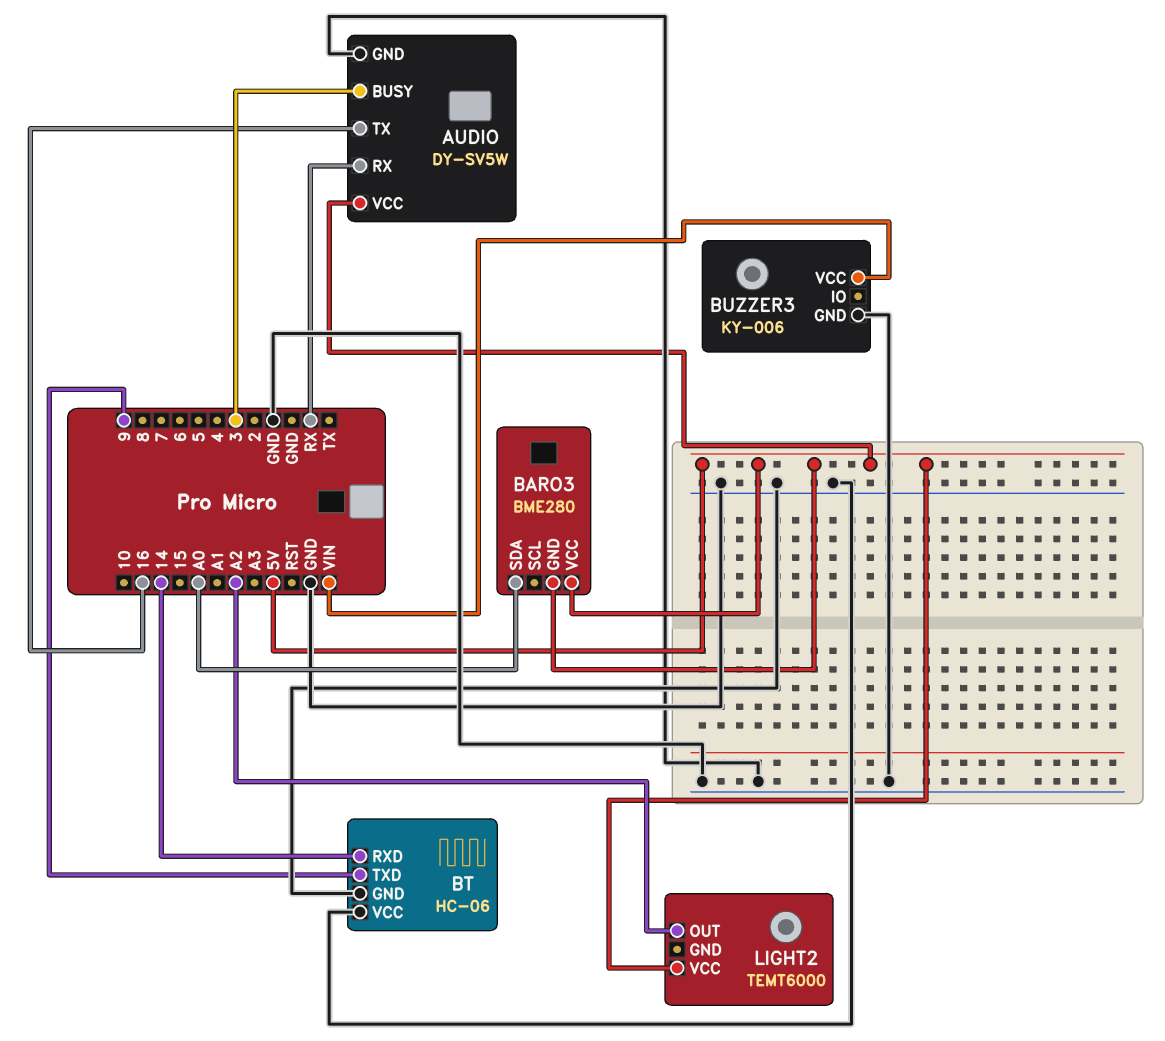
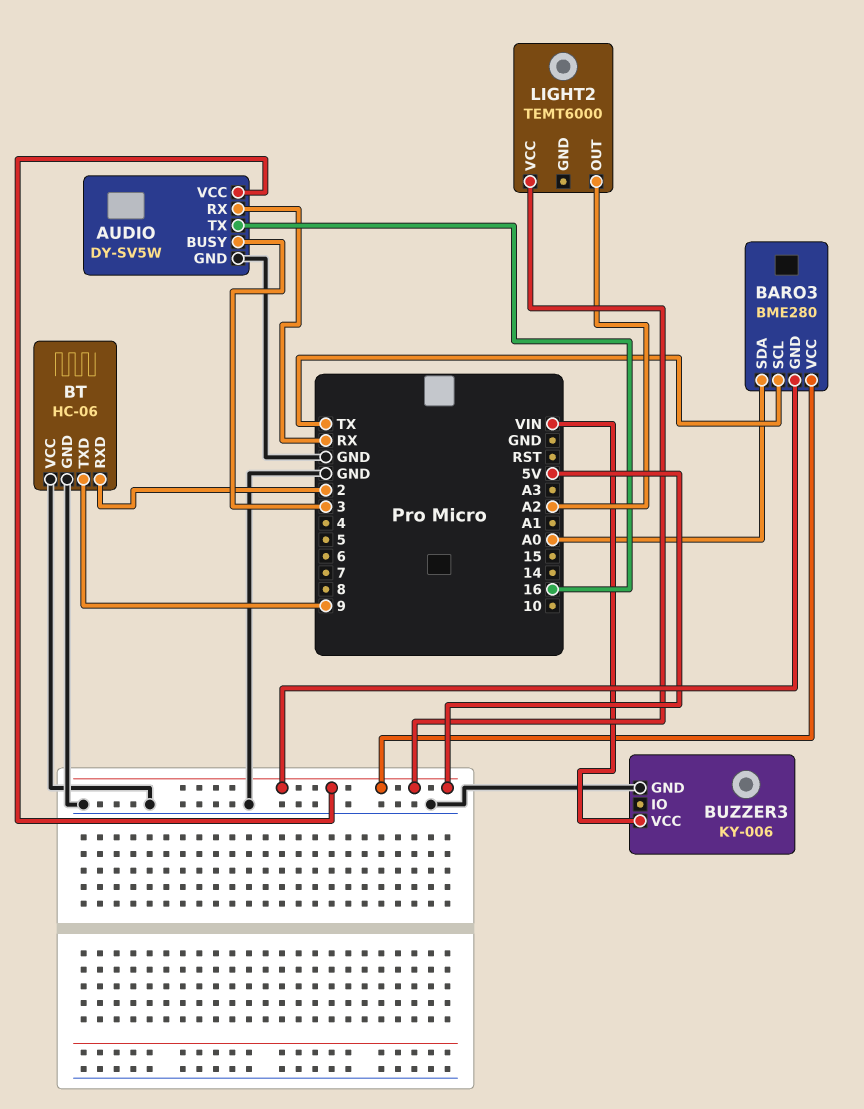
BARO3 pin SCL: none -> TX
BT pin RXD: 14 -> 2

